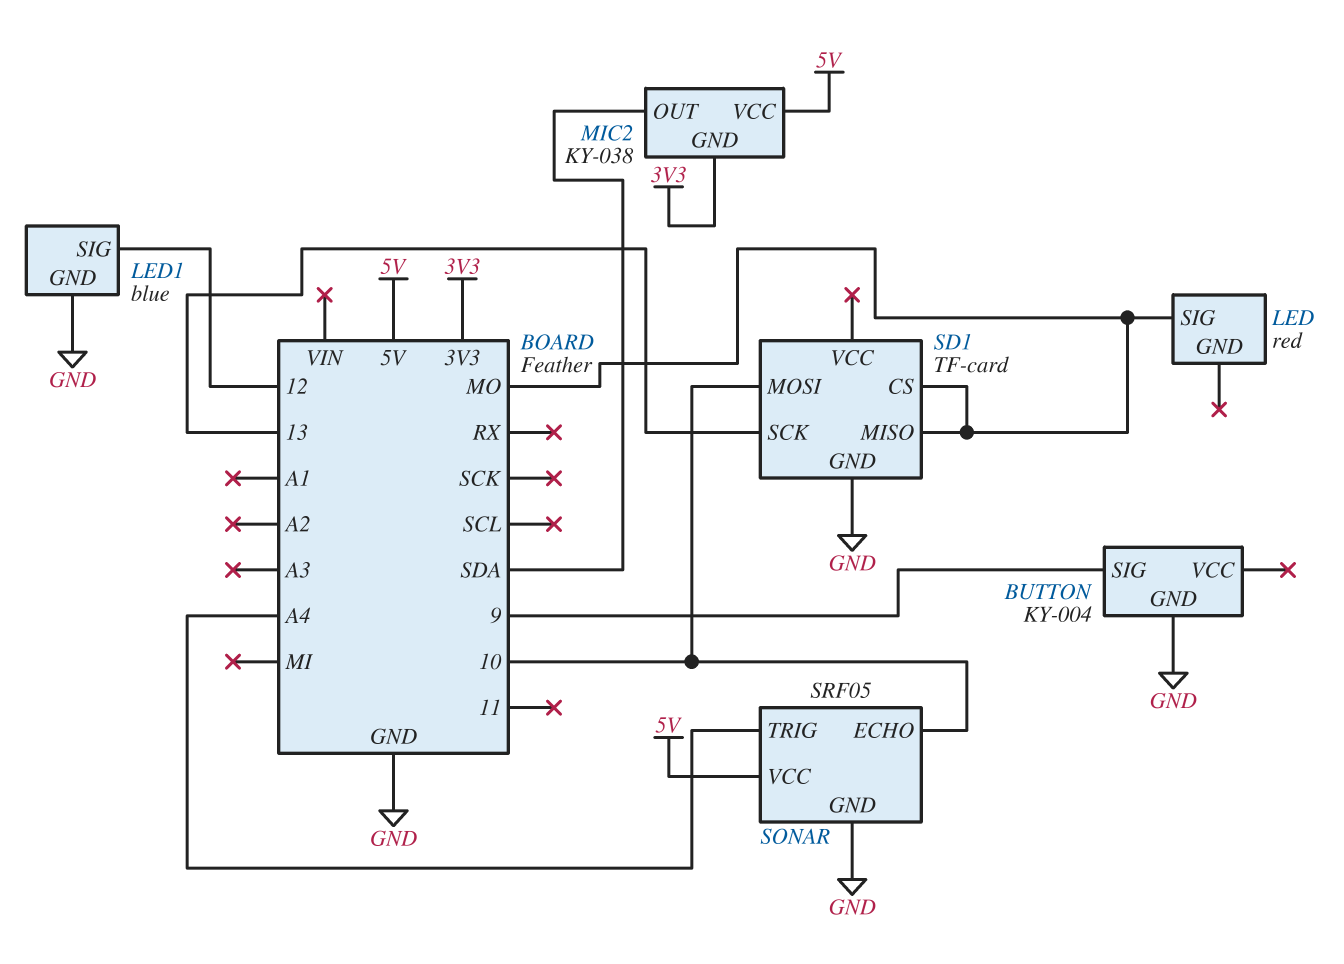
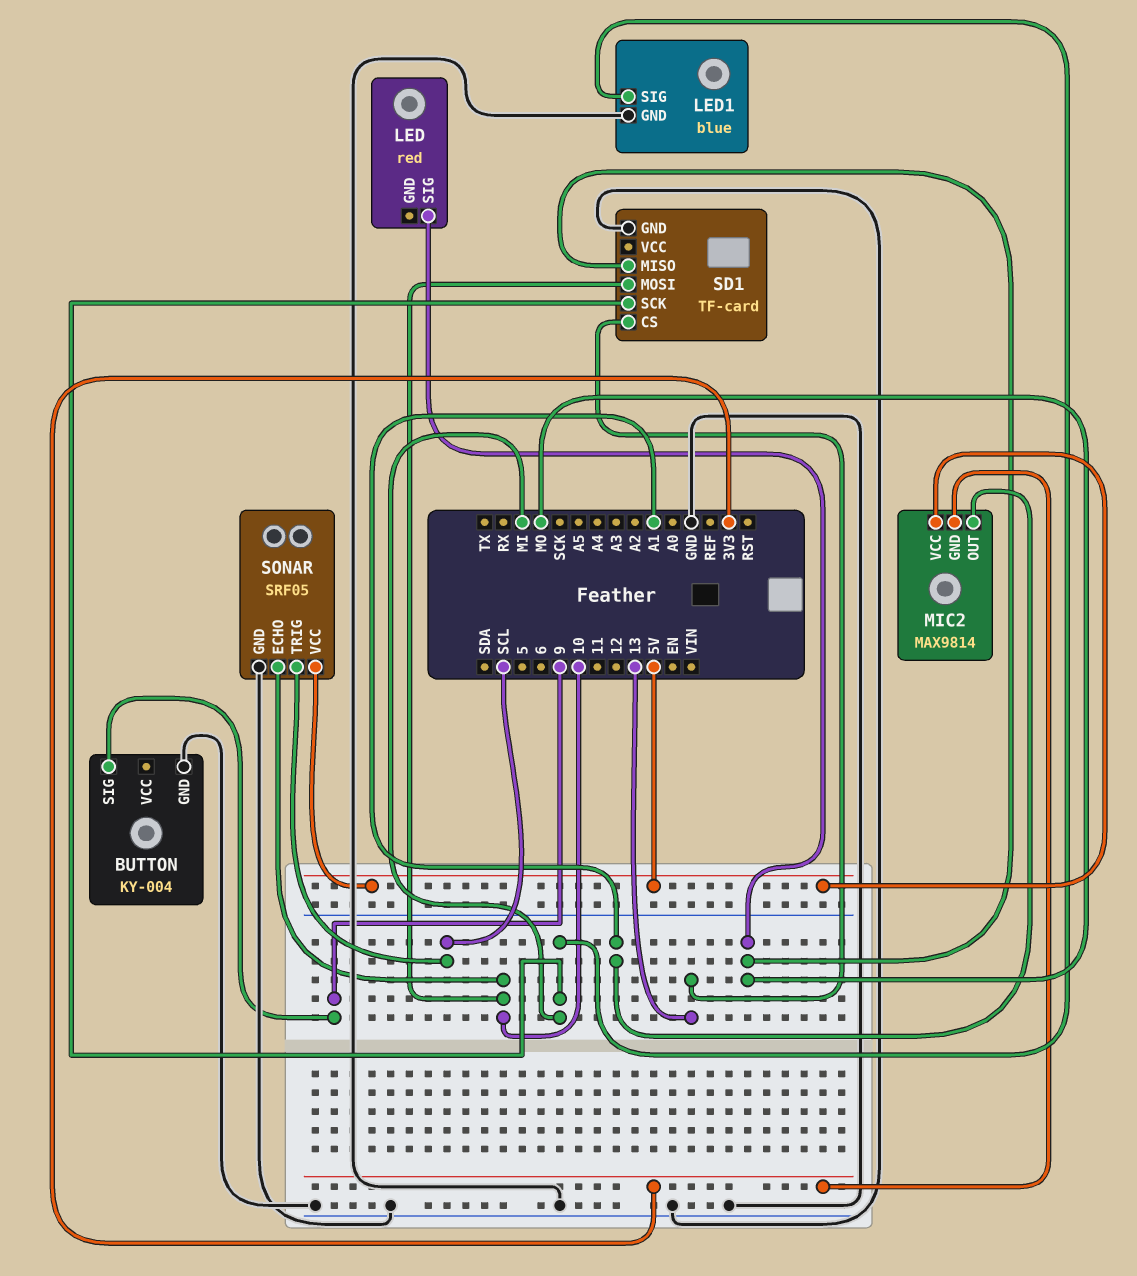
LED1 pin SIG: 12 -> MI
MIC2: KY-038 -> MAX9814
MIC2 pin OUT: SDA -> A1
SD1 pin CS: MO -> 13
SD1 pin SCK: 13 -> MI
SONAR pin TRIG: A4 -> SCL

